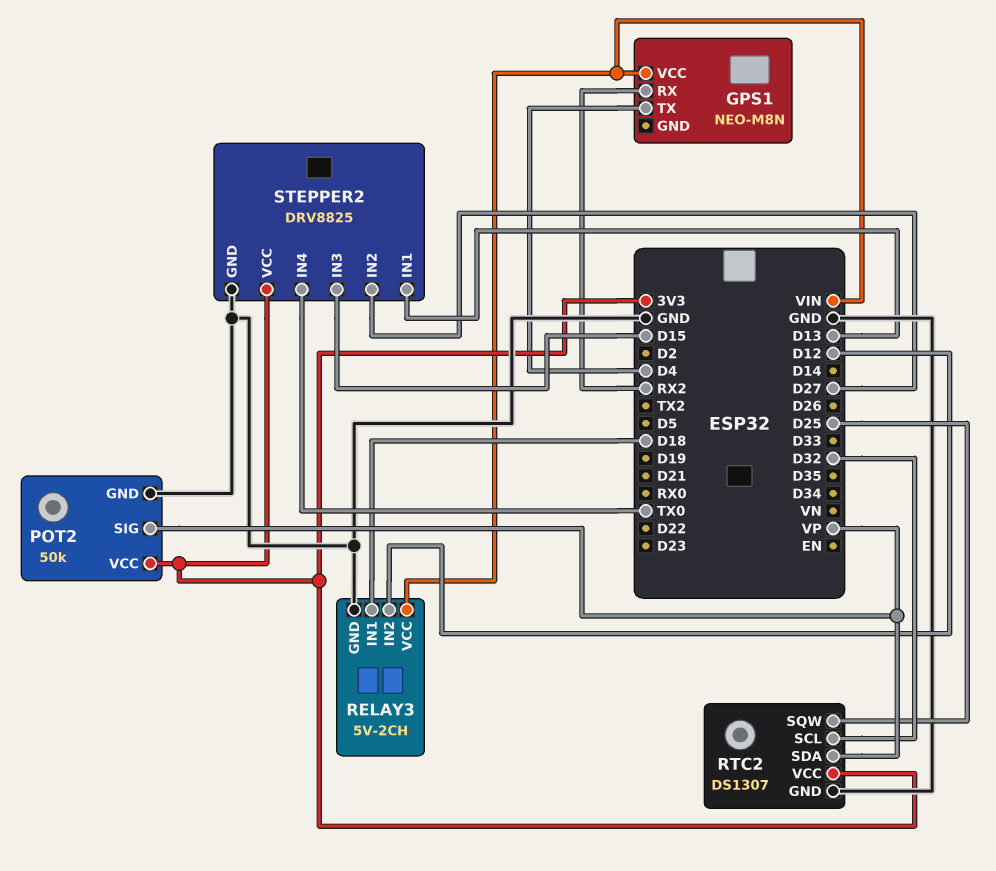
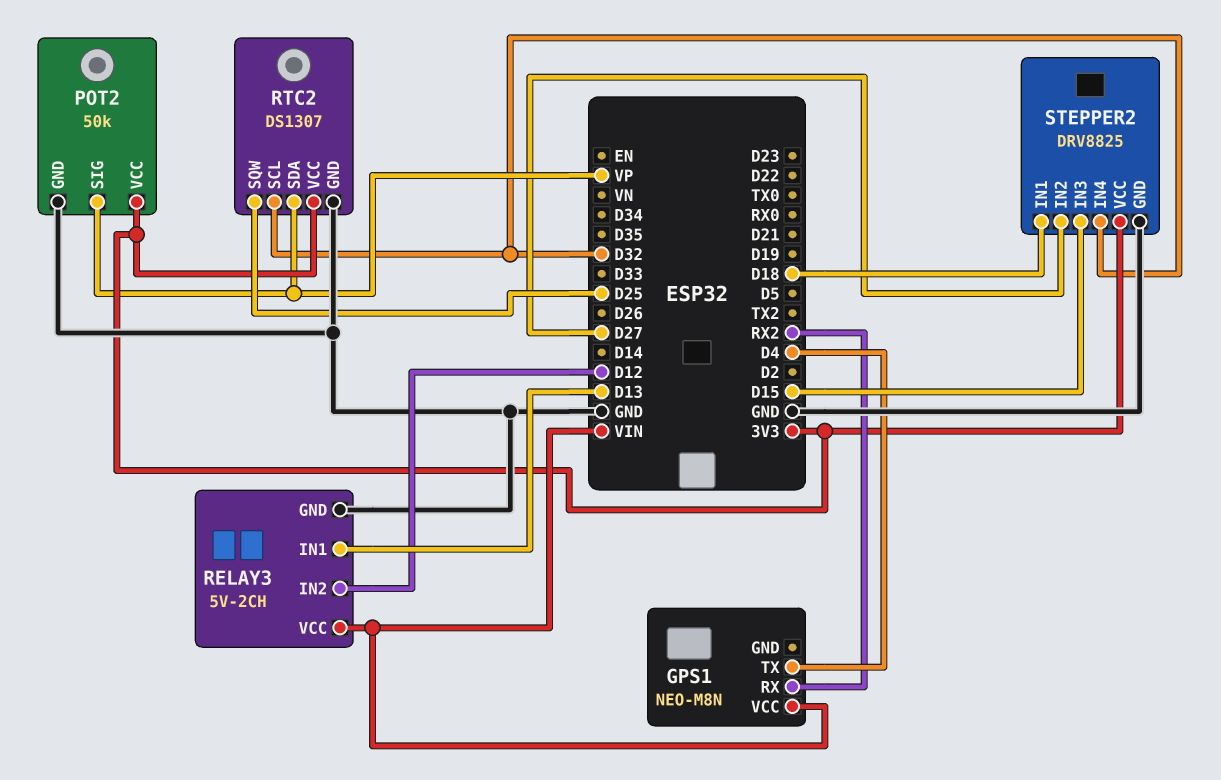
RELAY3 pin IN1: D18 -> D13
STEPPER2 pin IN1: D13 -> D18
STEPPER2 pin IN4: TX0 -> D32

